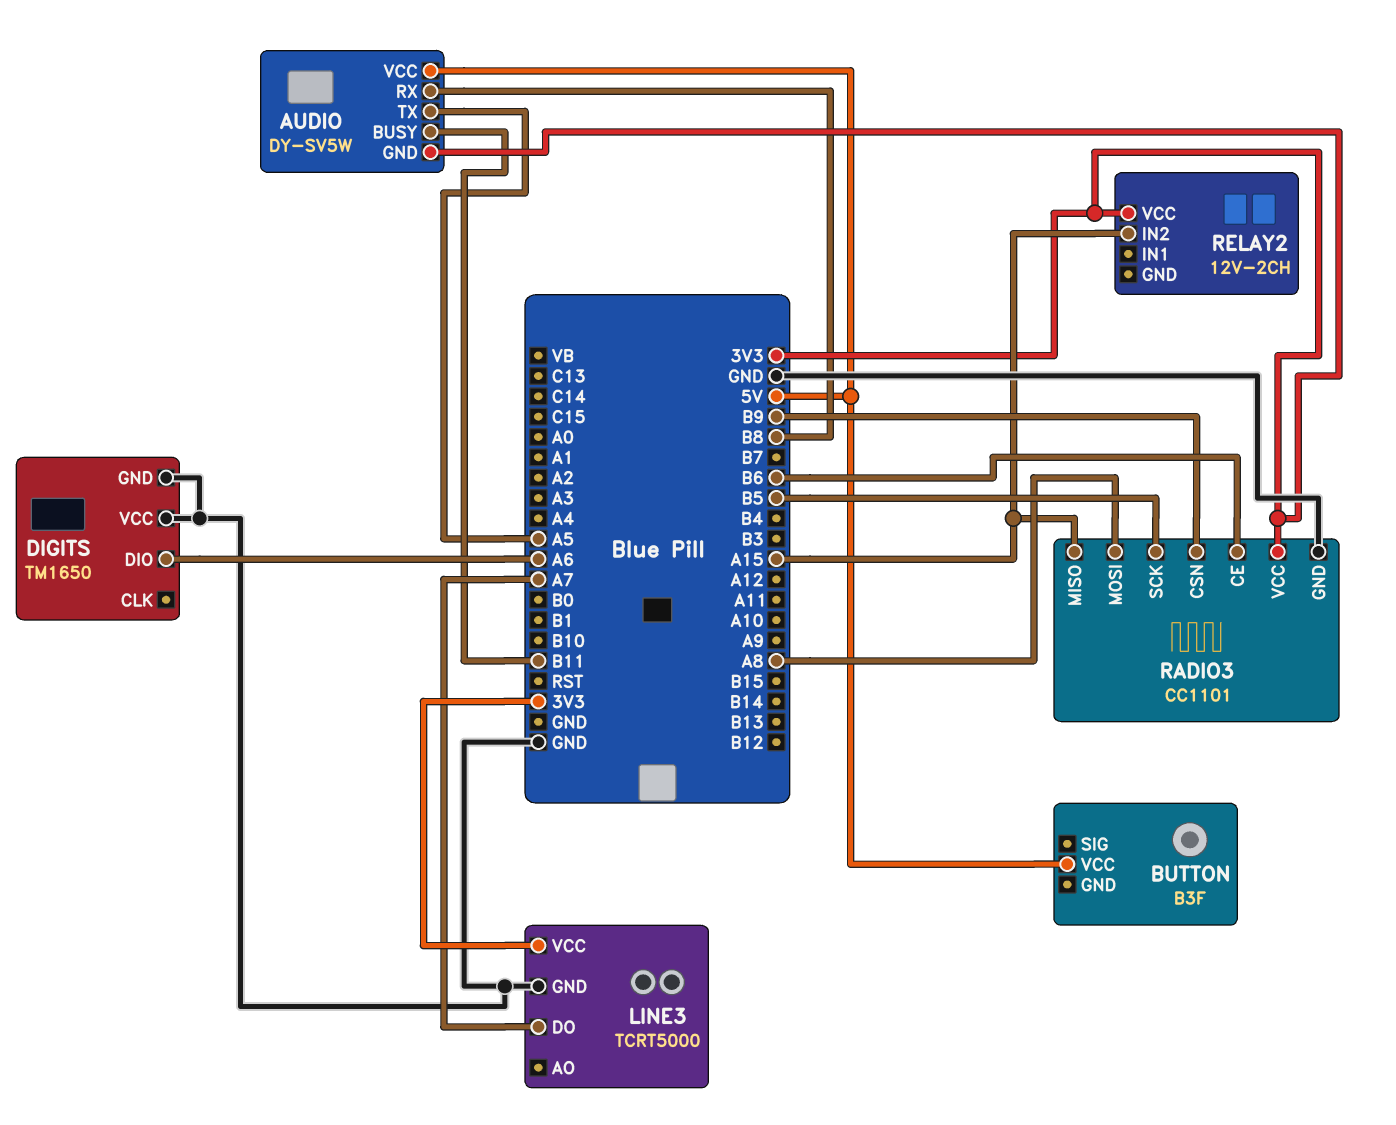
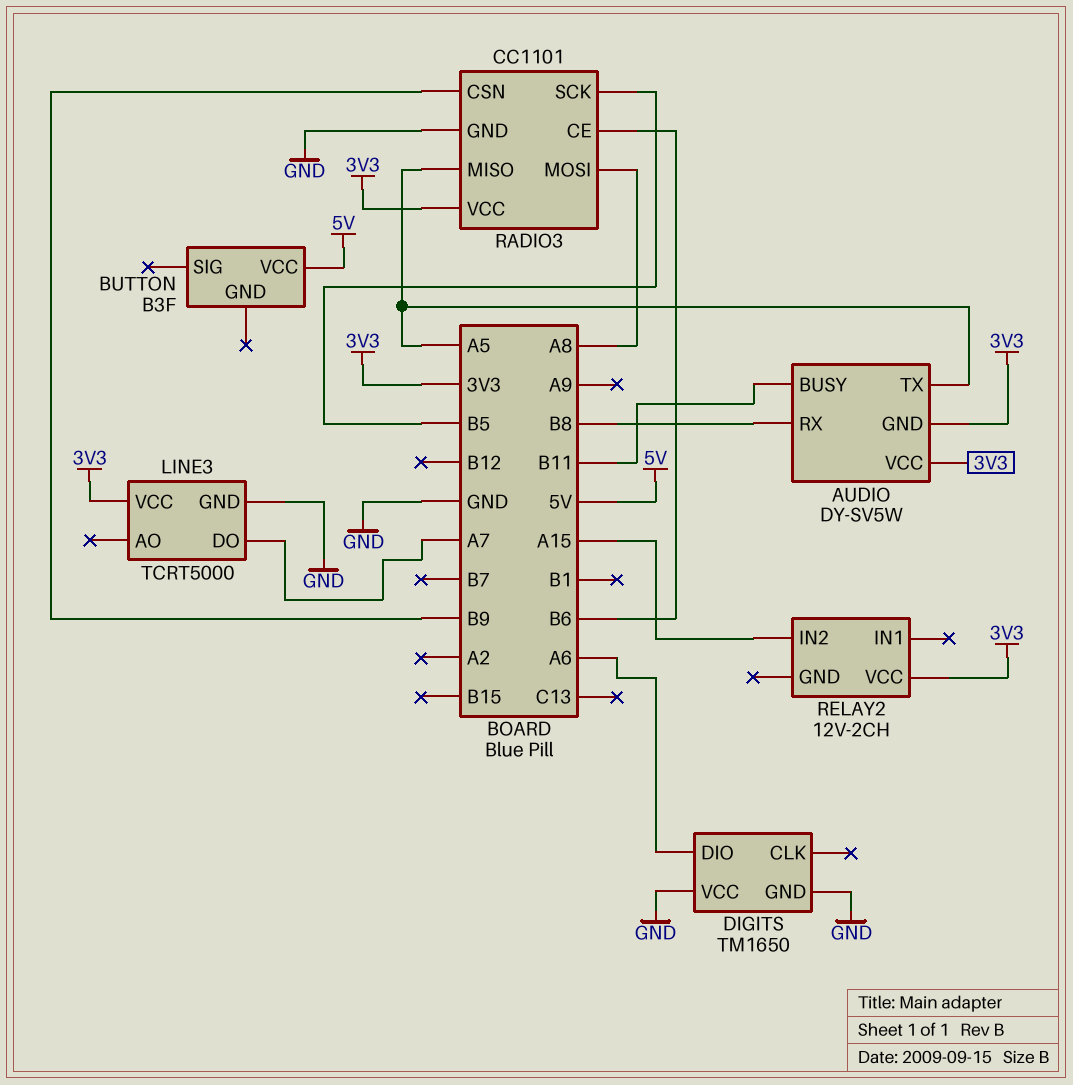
AUDIO pin VCC: 5V -> 3V3
RADIO3 pin MISO: A15 -> A5

